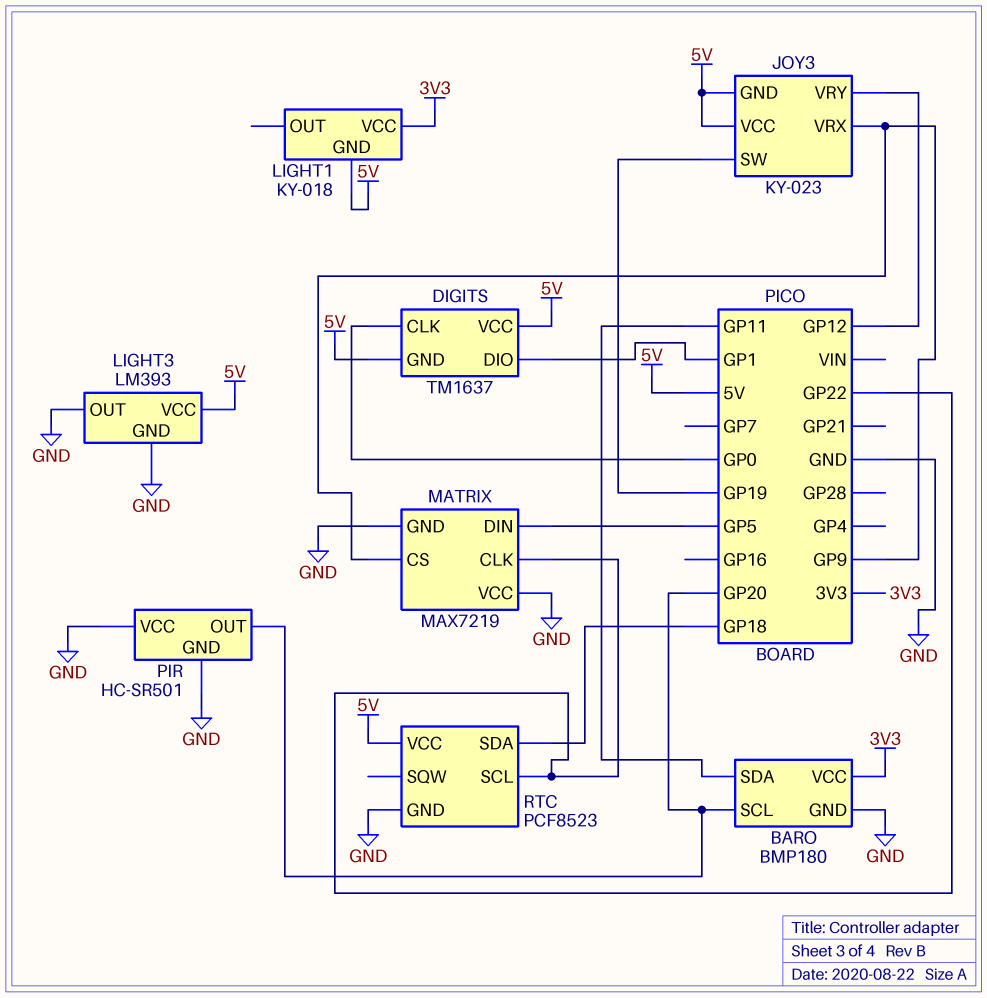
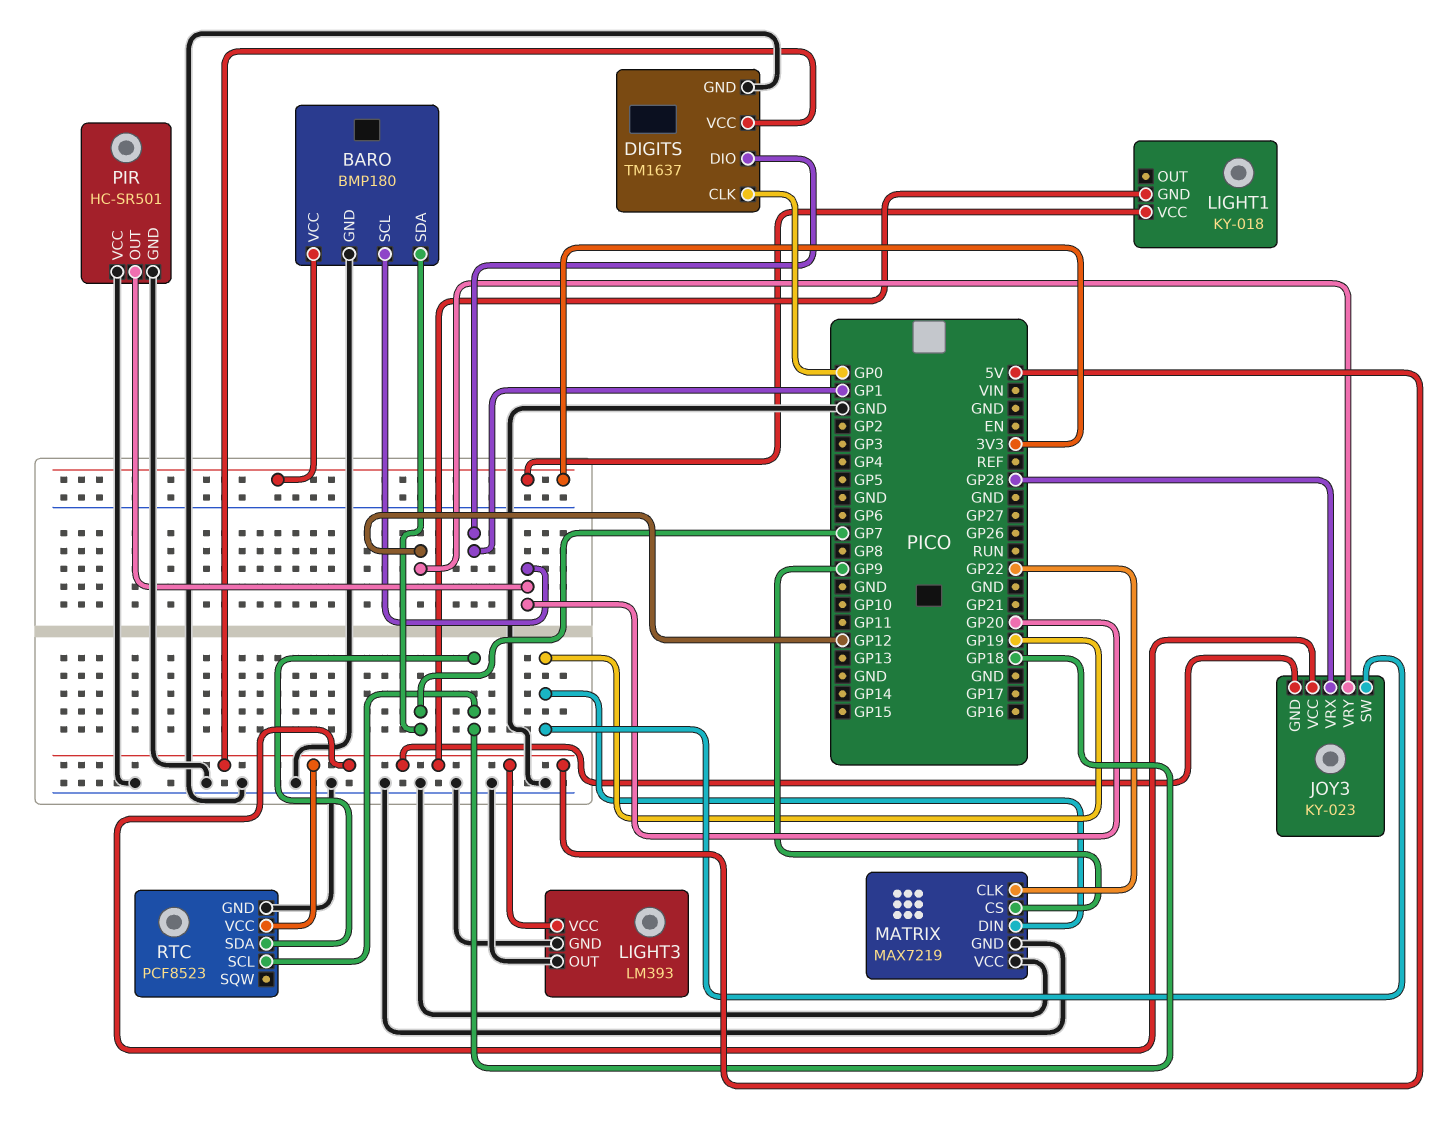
BARO pin SDA: GP11 -> GP7
DIGITS pin GND: 5V -> GND
JOY3 pin VRX: GP9 -> GP28
MATRIX pin DIN: GP5 -> GP19
RTC pin SCL: GP22 -> GP18

